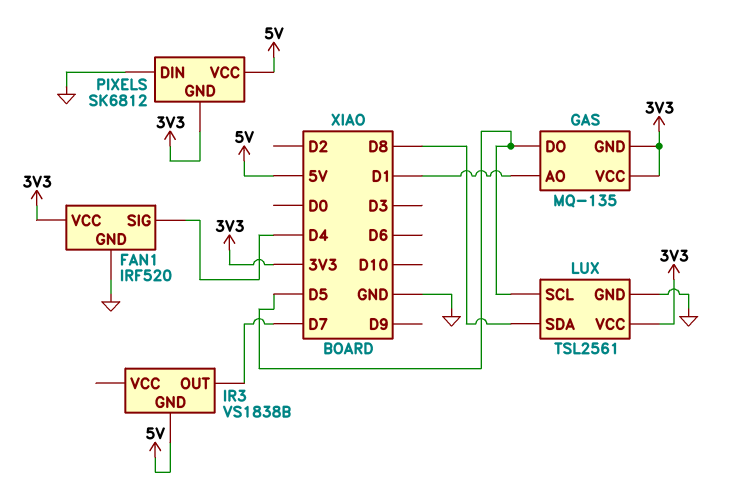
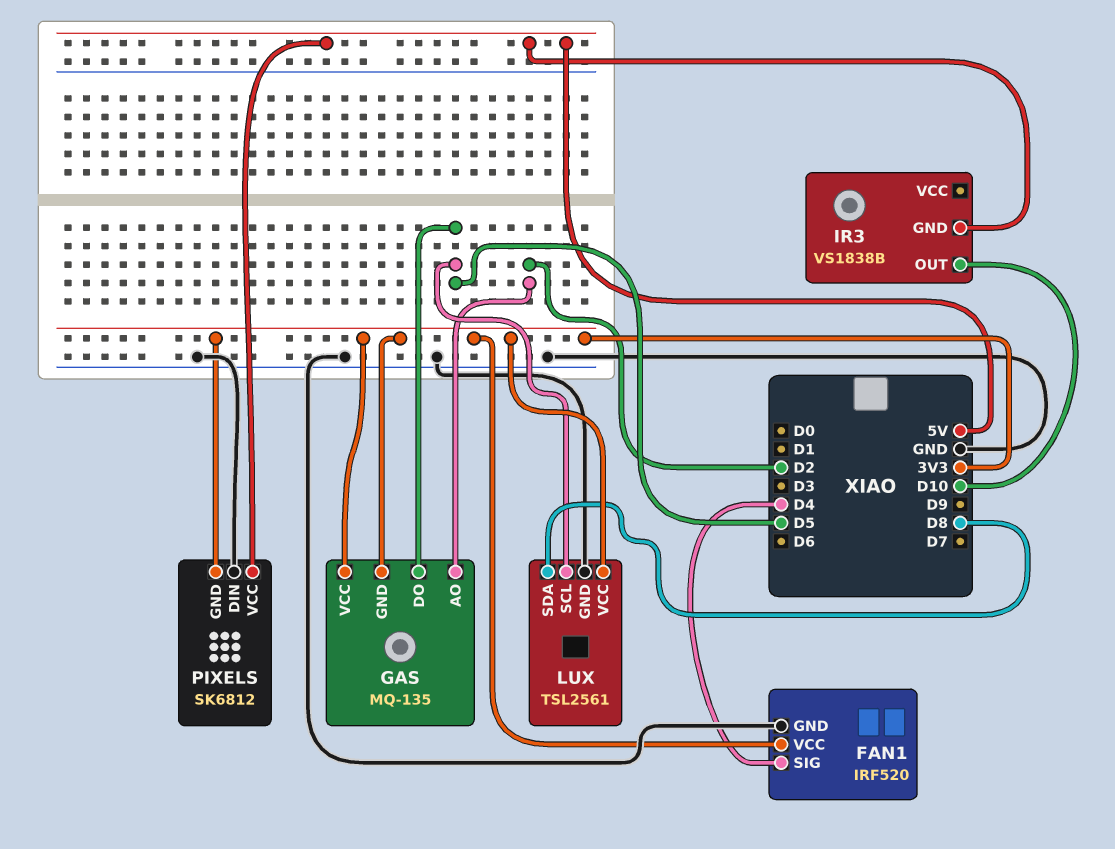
GAS pin AO: D1 -> D2
IR3 pin OUT: D7 -> D10

